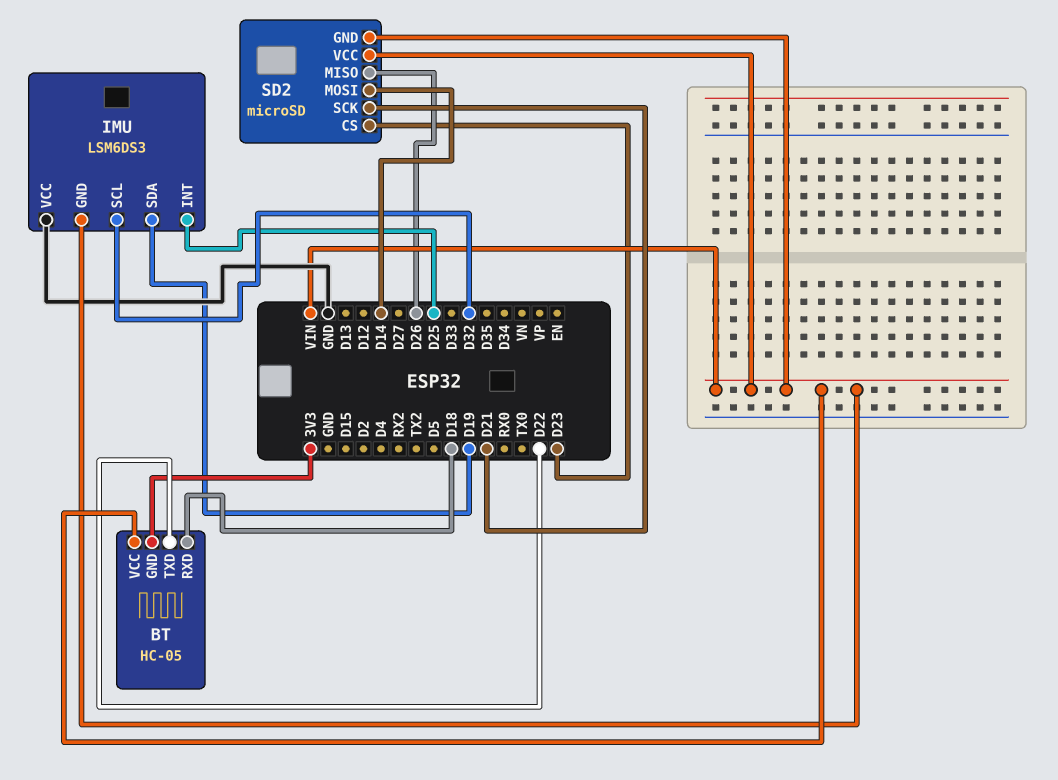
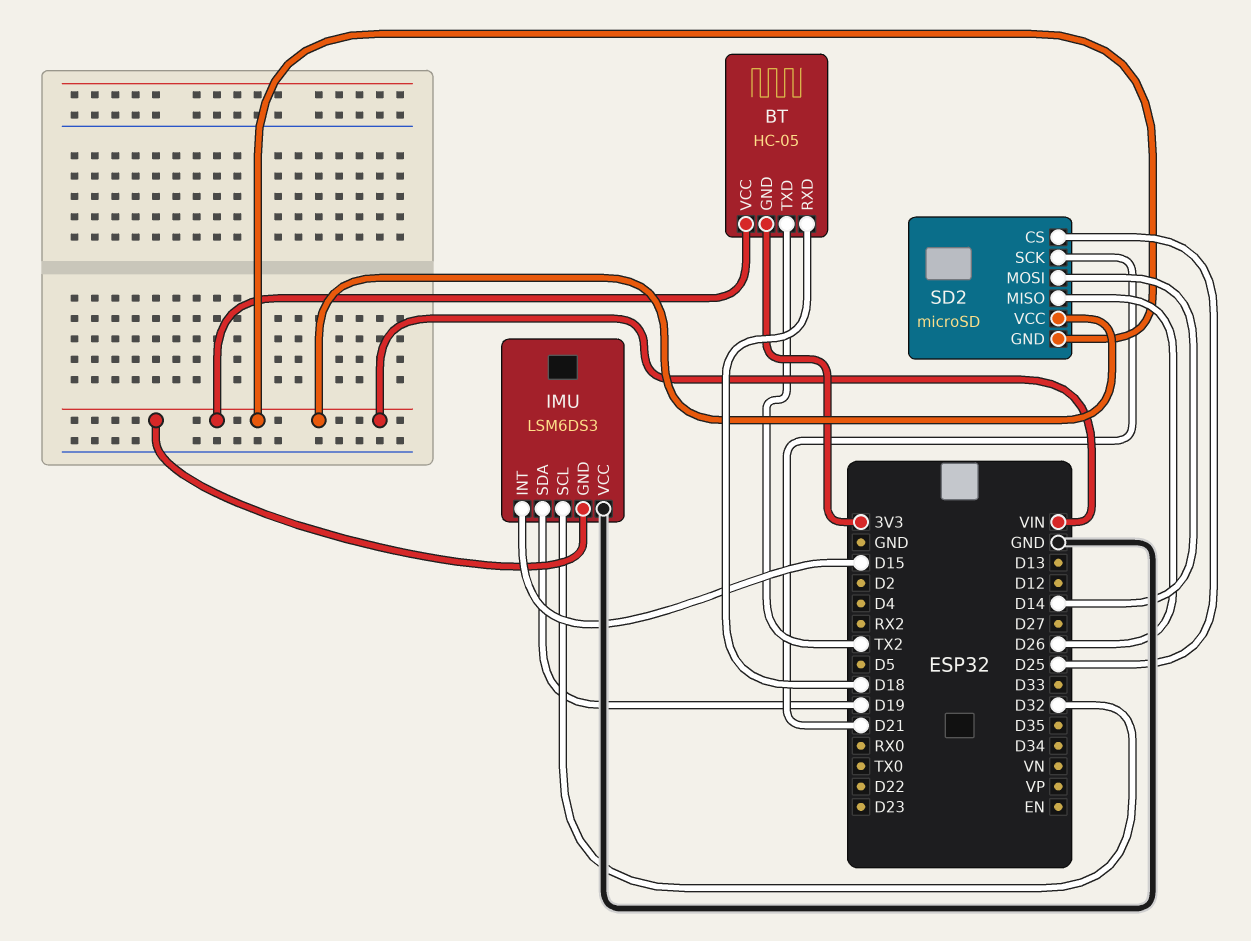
BT pin TXD: D22 -> TX2
IMU pin INT: D25 -> D15
SD2 pin CS: D23 -> D25

